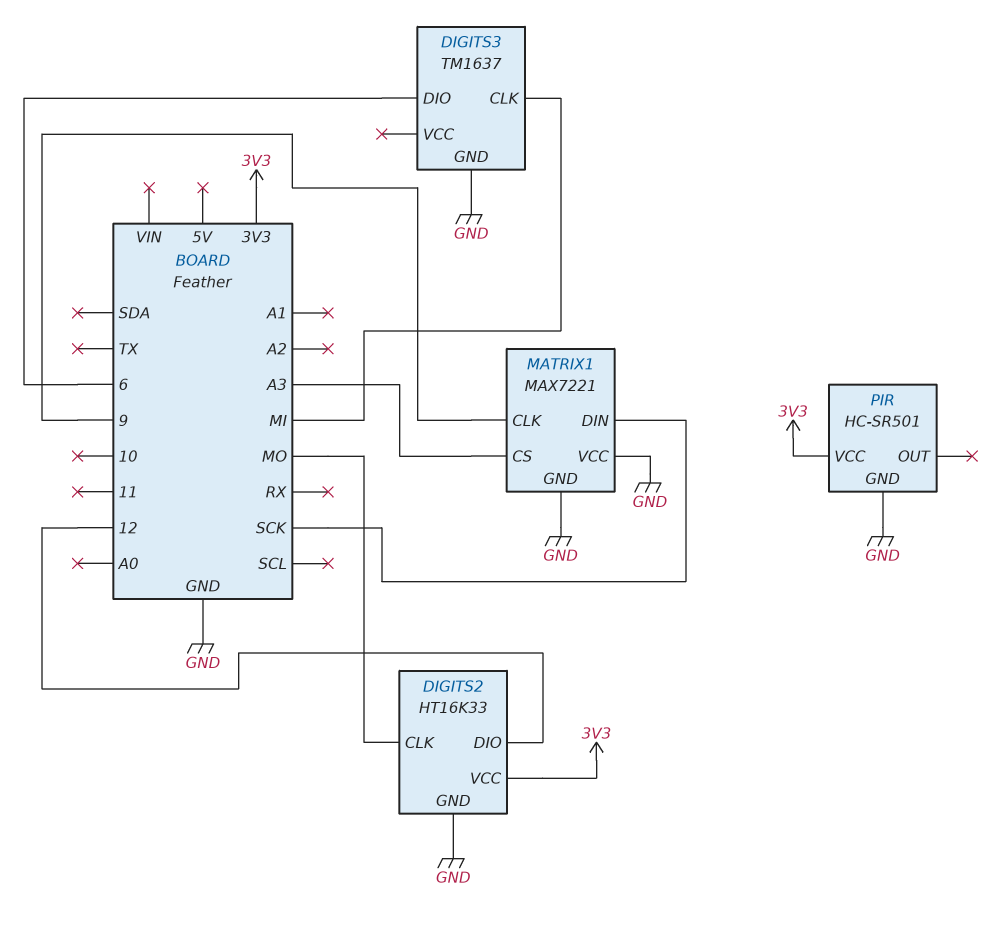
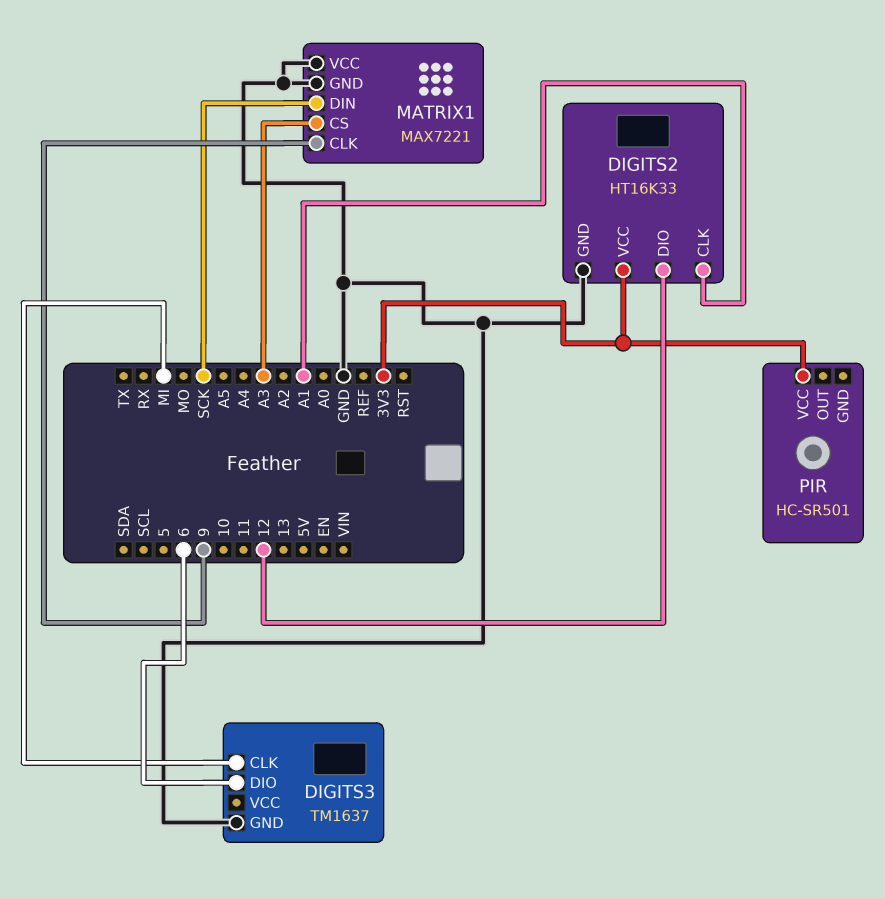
DIGITS2 pin CLK: MO -> A1
PIR pin GND: GND -> none

